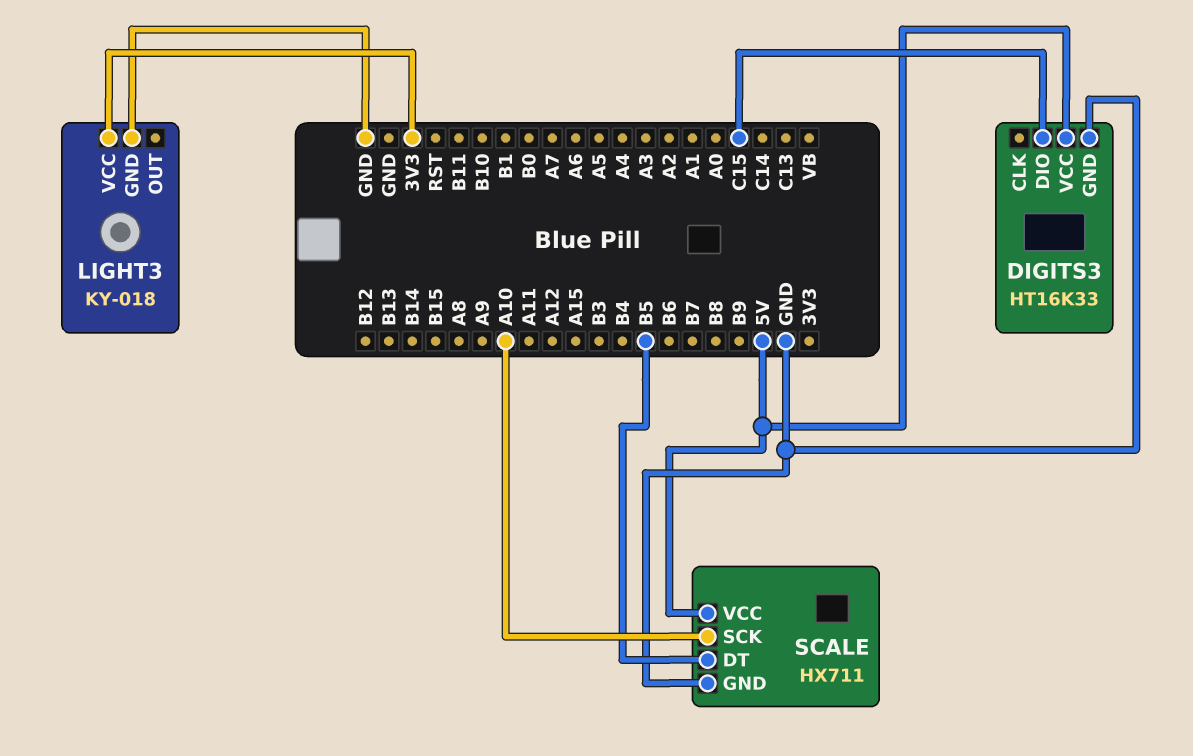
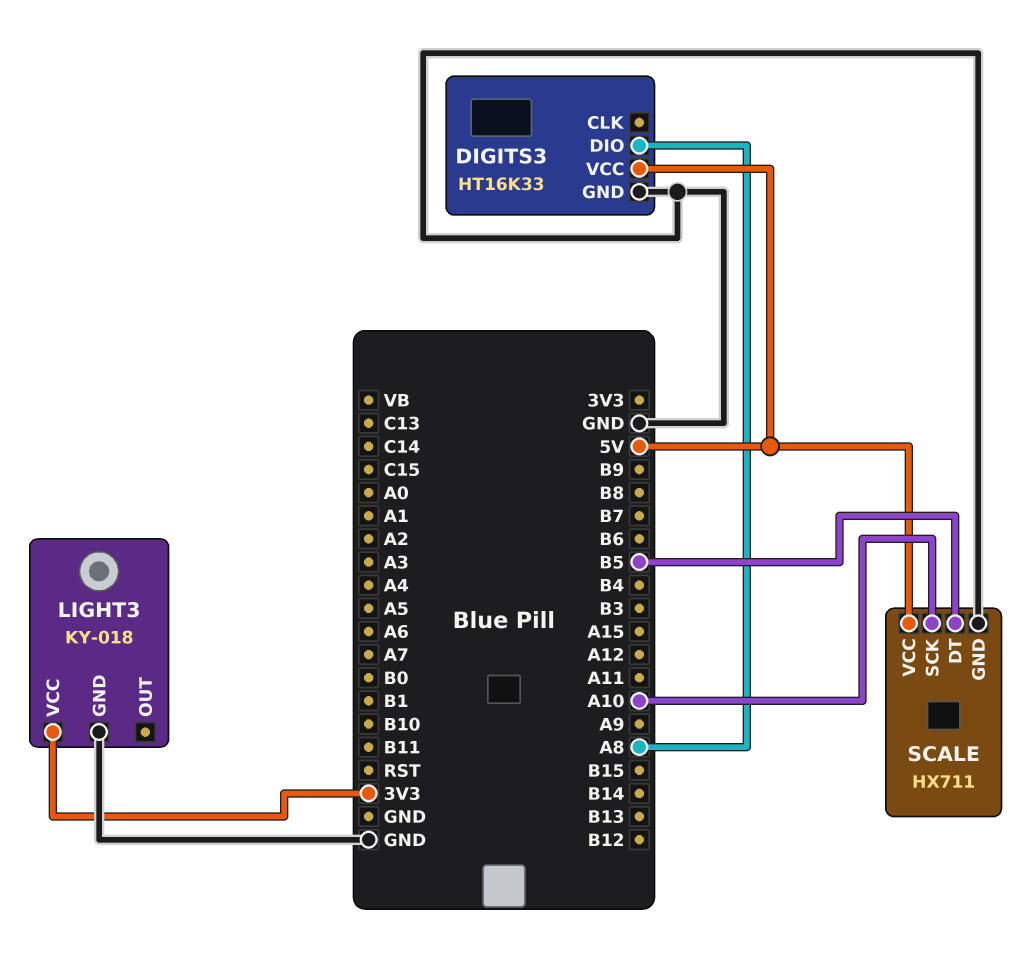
DIGITS3 pin DIO: C15 -> A8

